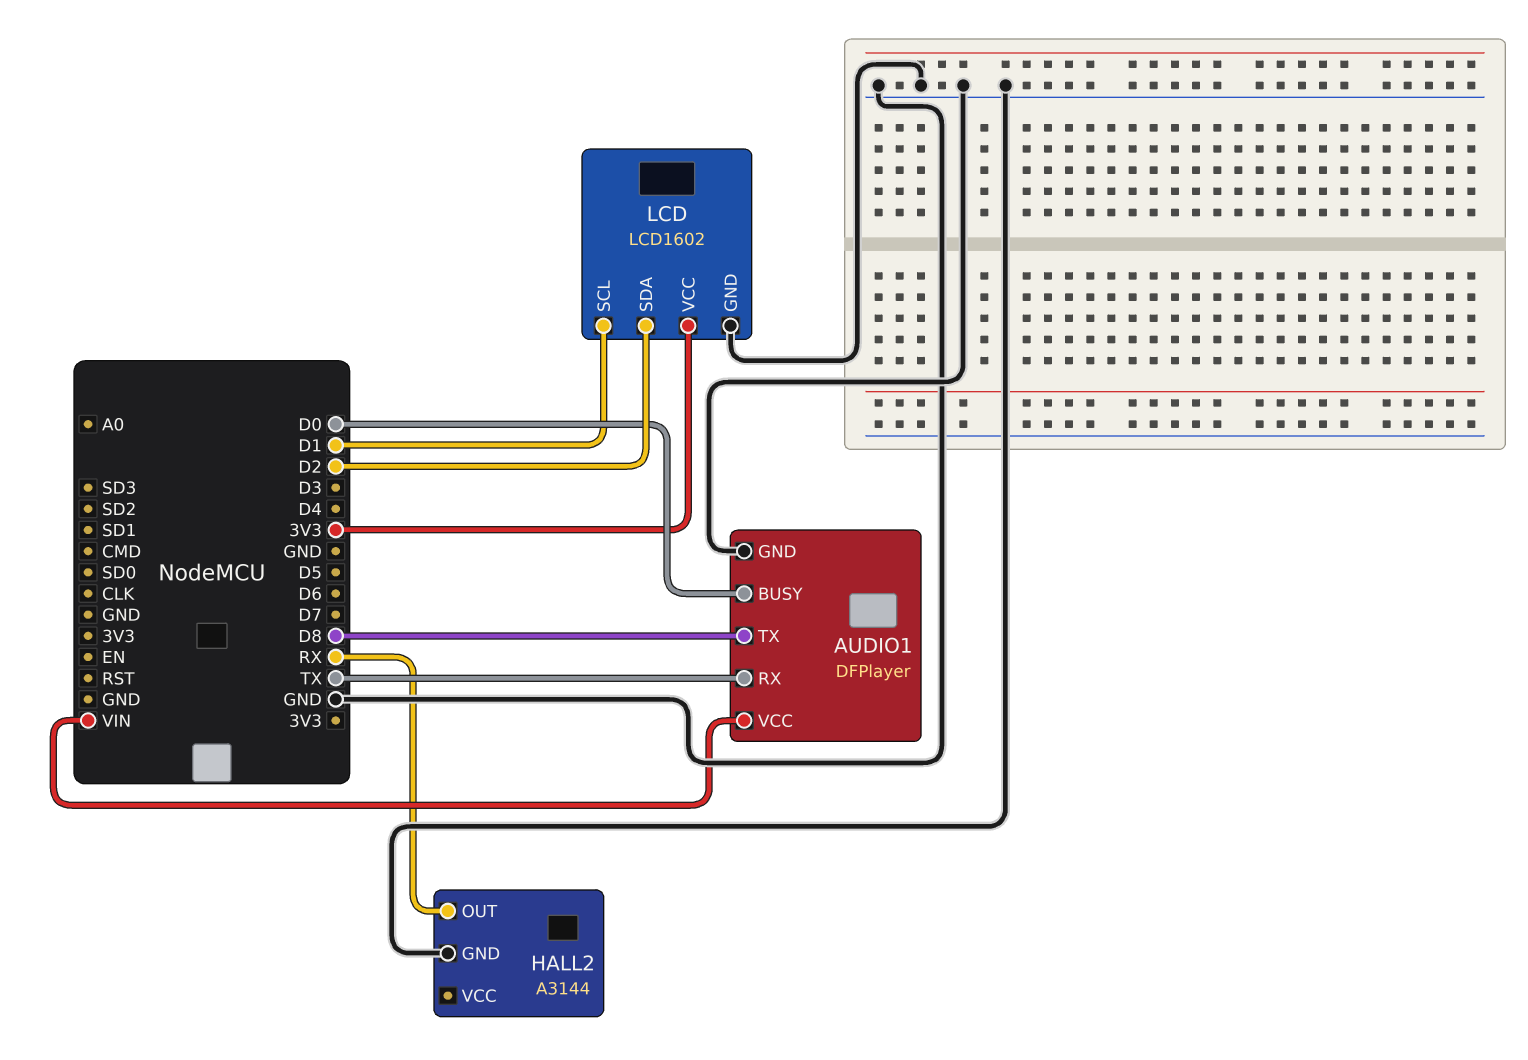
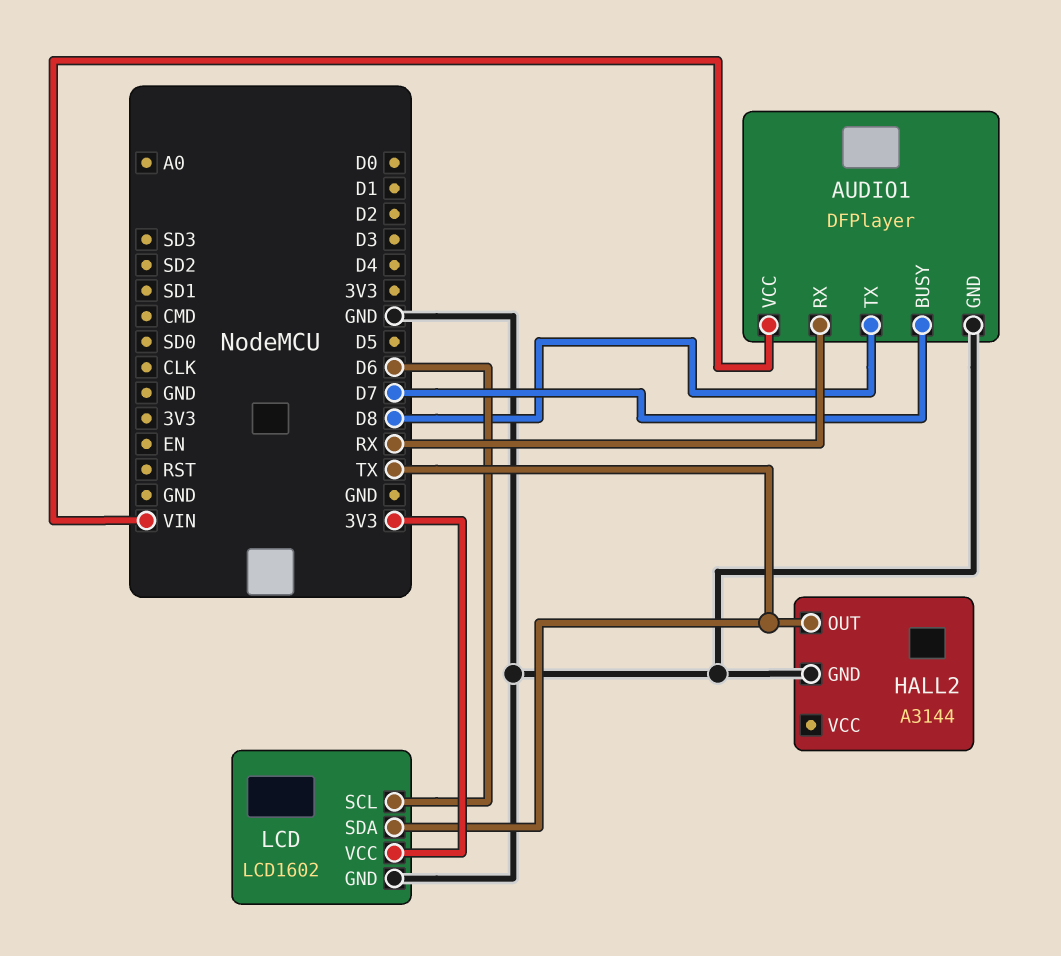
AUDIO1 pin BUSY: D0 -> D7
AUDIO1 pin RX: TX -> RX
HALL2 pin OUT: RX -> TX
LCD pin SCL: D1 -> D6
LCD pin SDA: D2 -> TX

